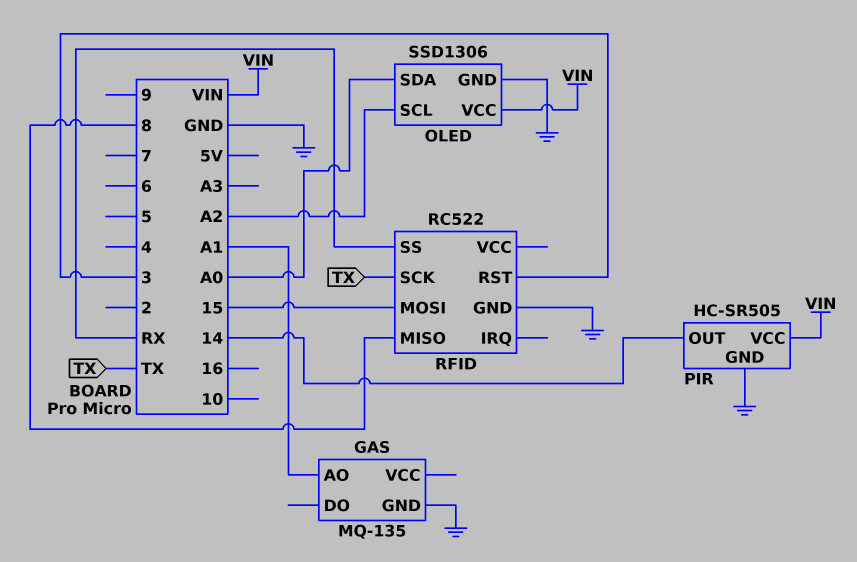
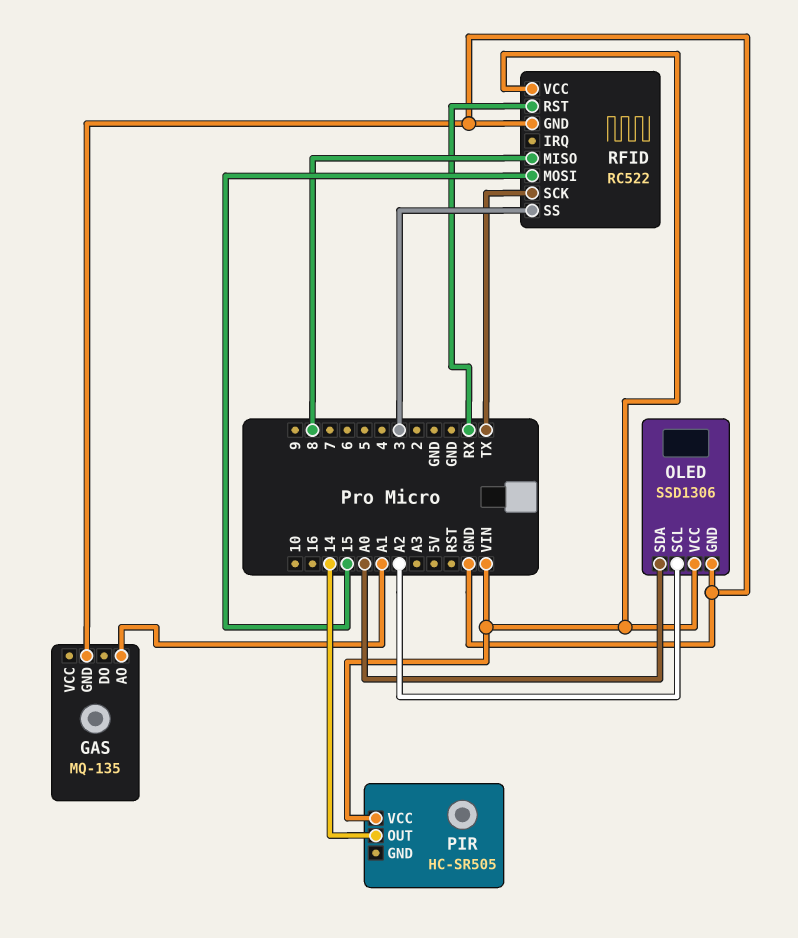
PIR pin GND: GND -> none
RFID pin RST: 3 -> RX
RFID pin SS: RX -> 3
RFID pin VCC: none -> VIN

